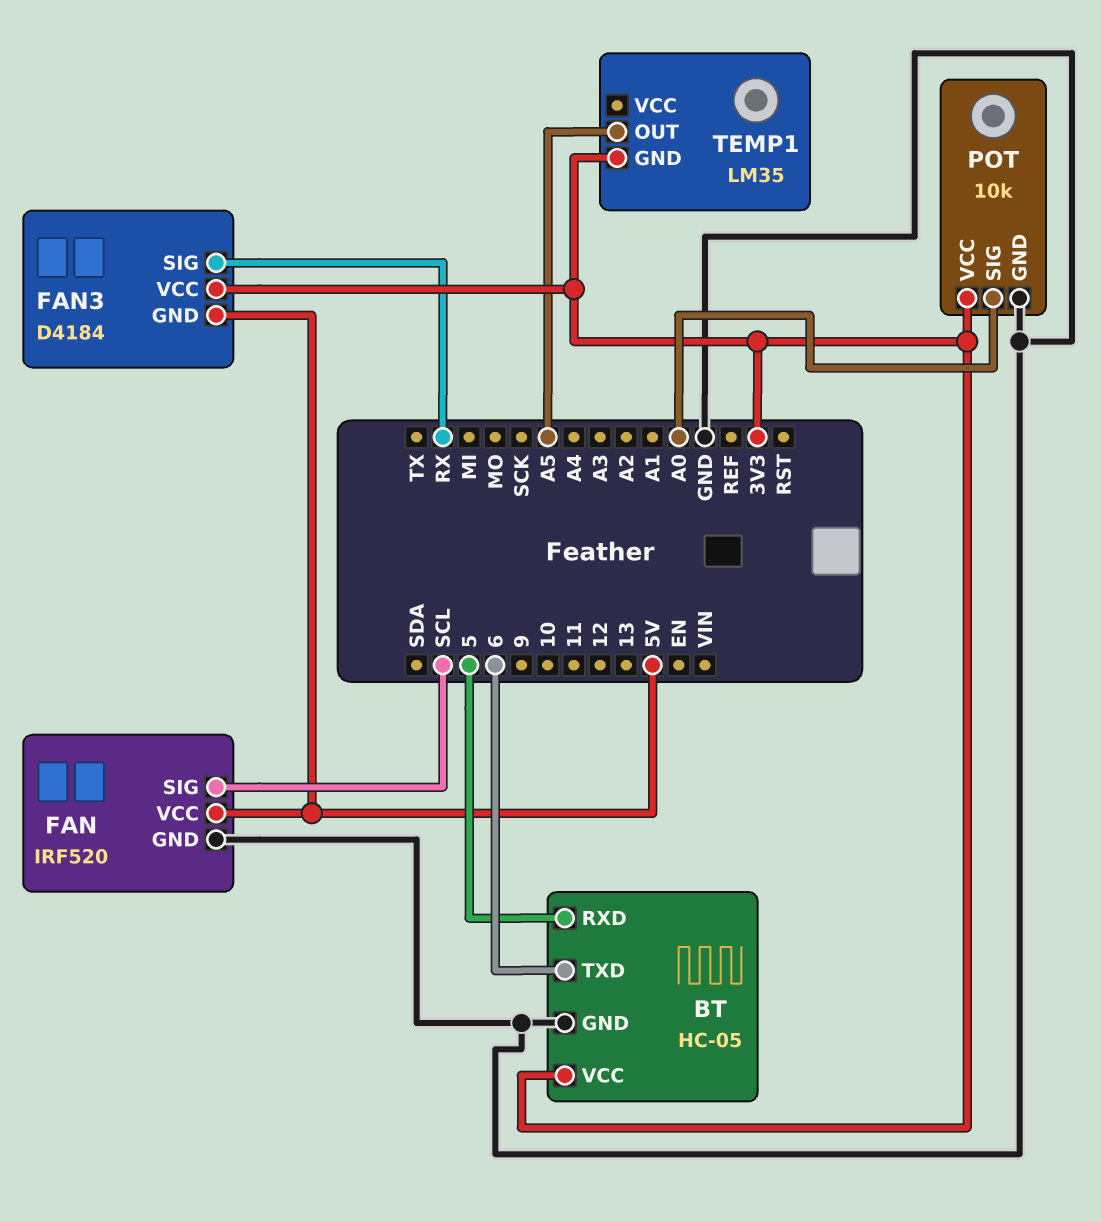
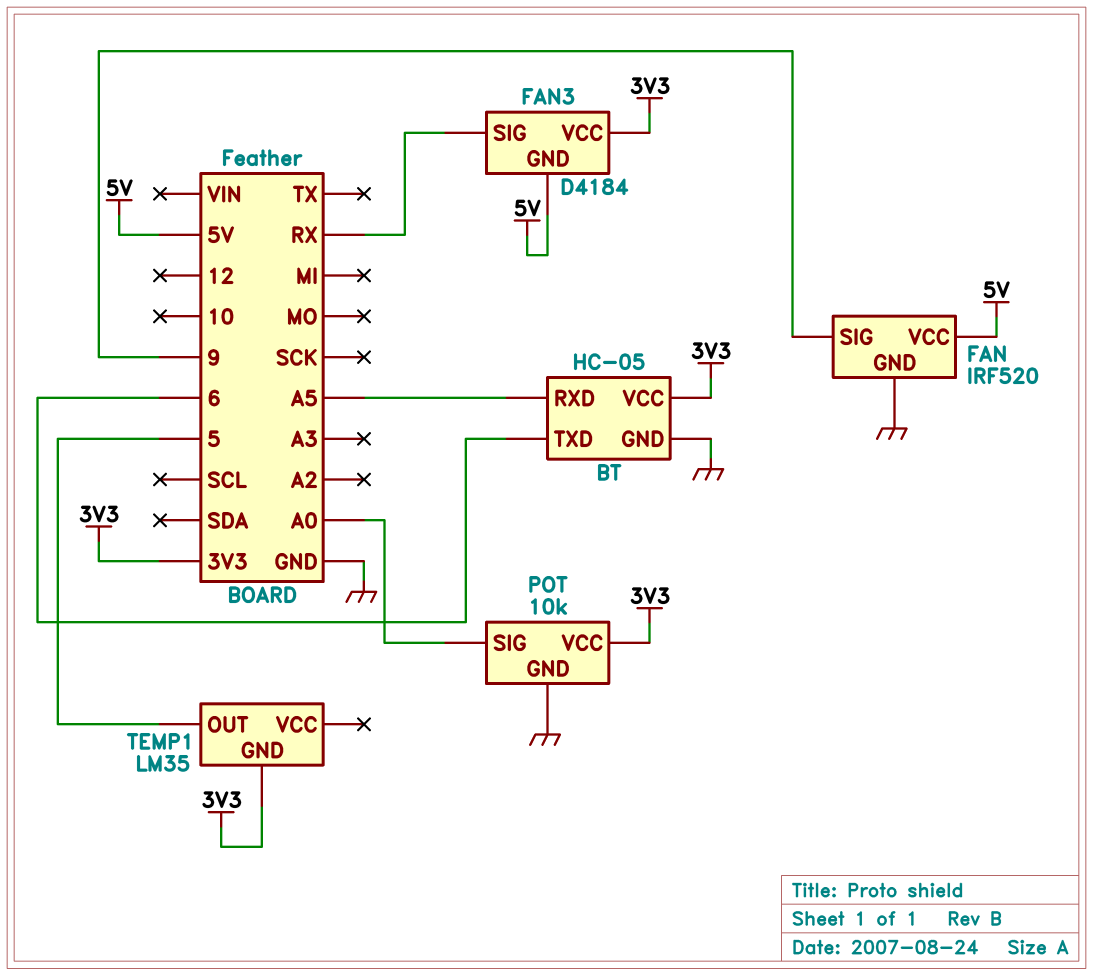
BT pin RXD: 5 -> A5
FAN pin SIG: SCL -> 9
TEMP1 pin OUT: A5 -> 5

